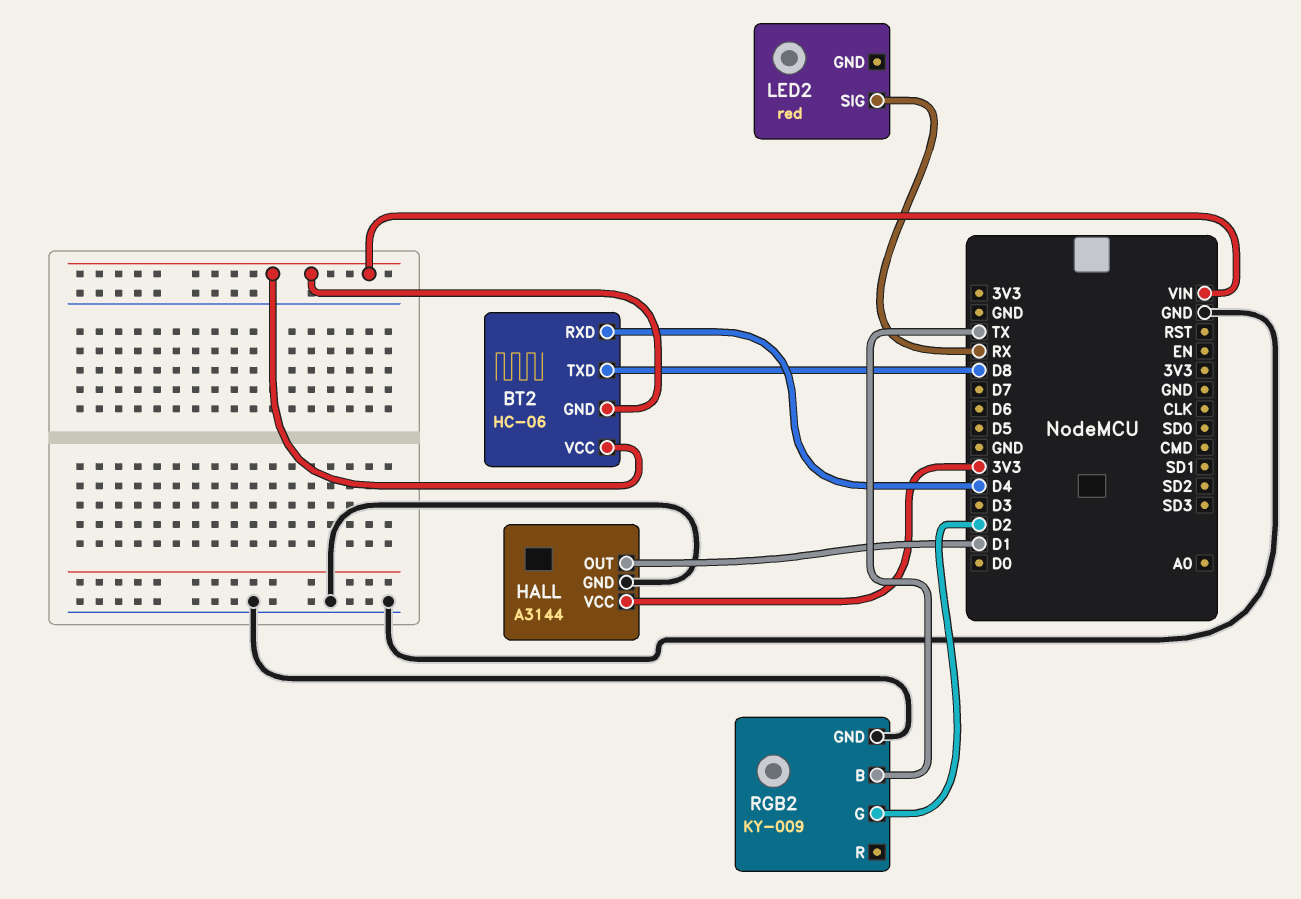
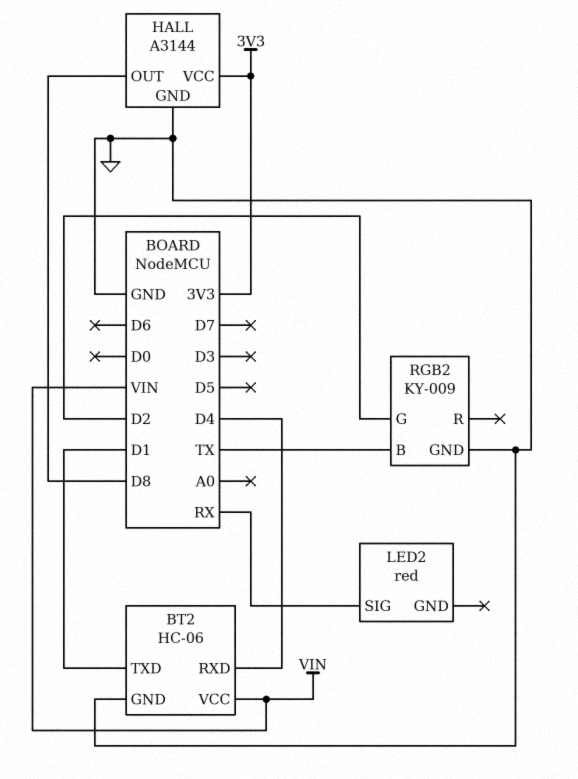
BT2 pin GND: VIN -> GND
BT2 pin TXD: D8 -> D1
HALL pin OUT: D1 -> D8

